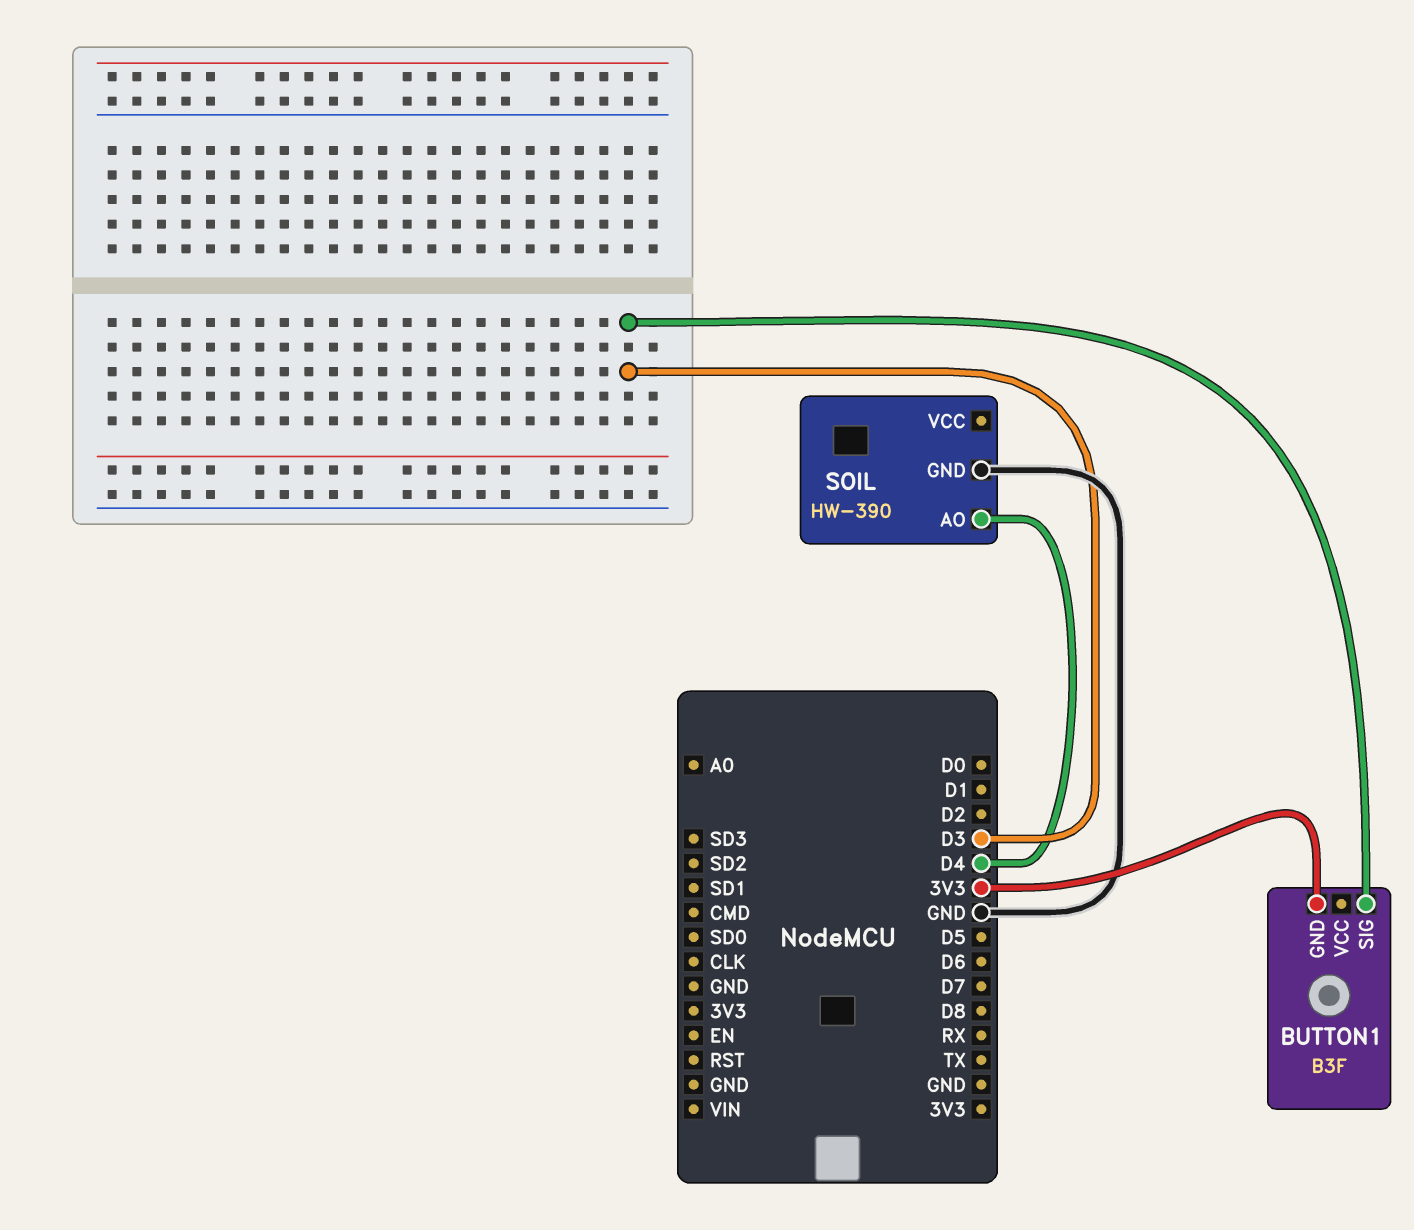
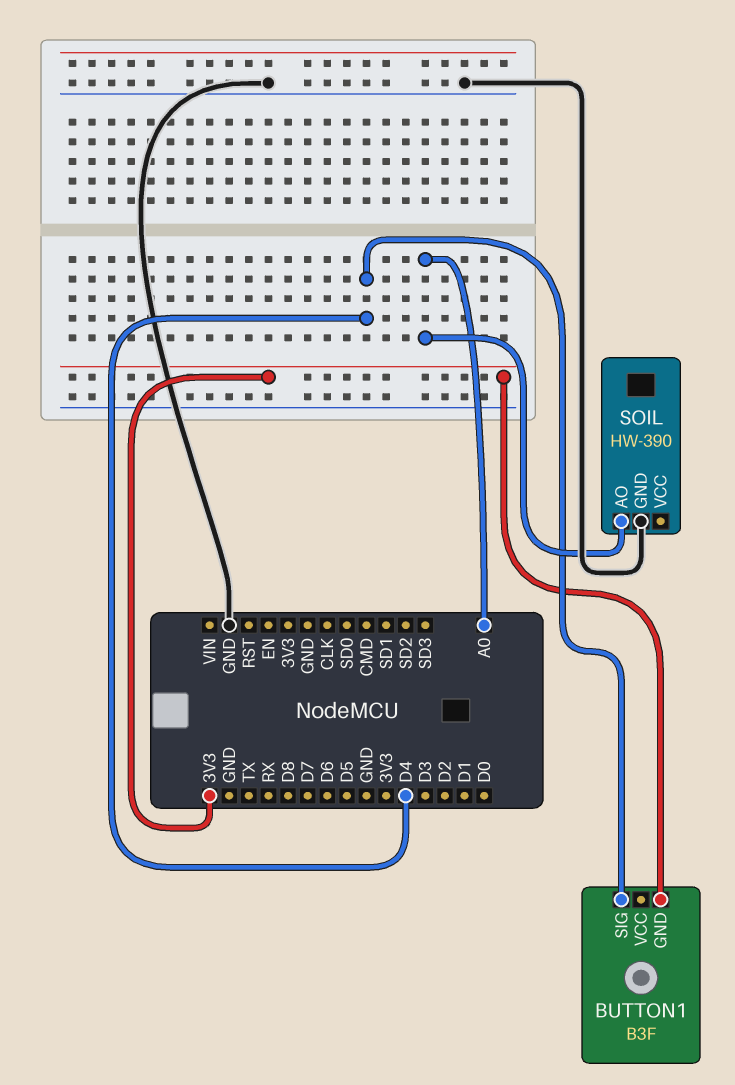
BUTTON1 pin SIG: D3 -> D4
SOIL pin AO: D4 -> A0

